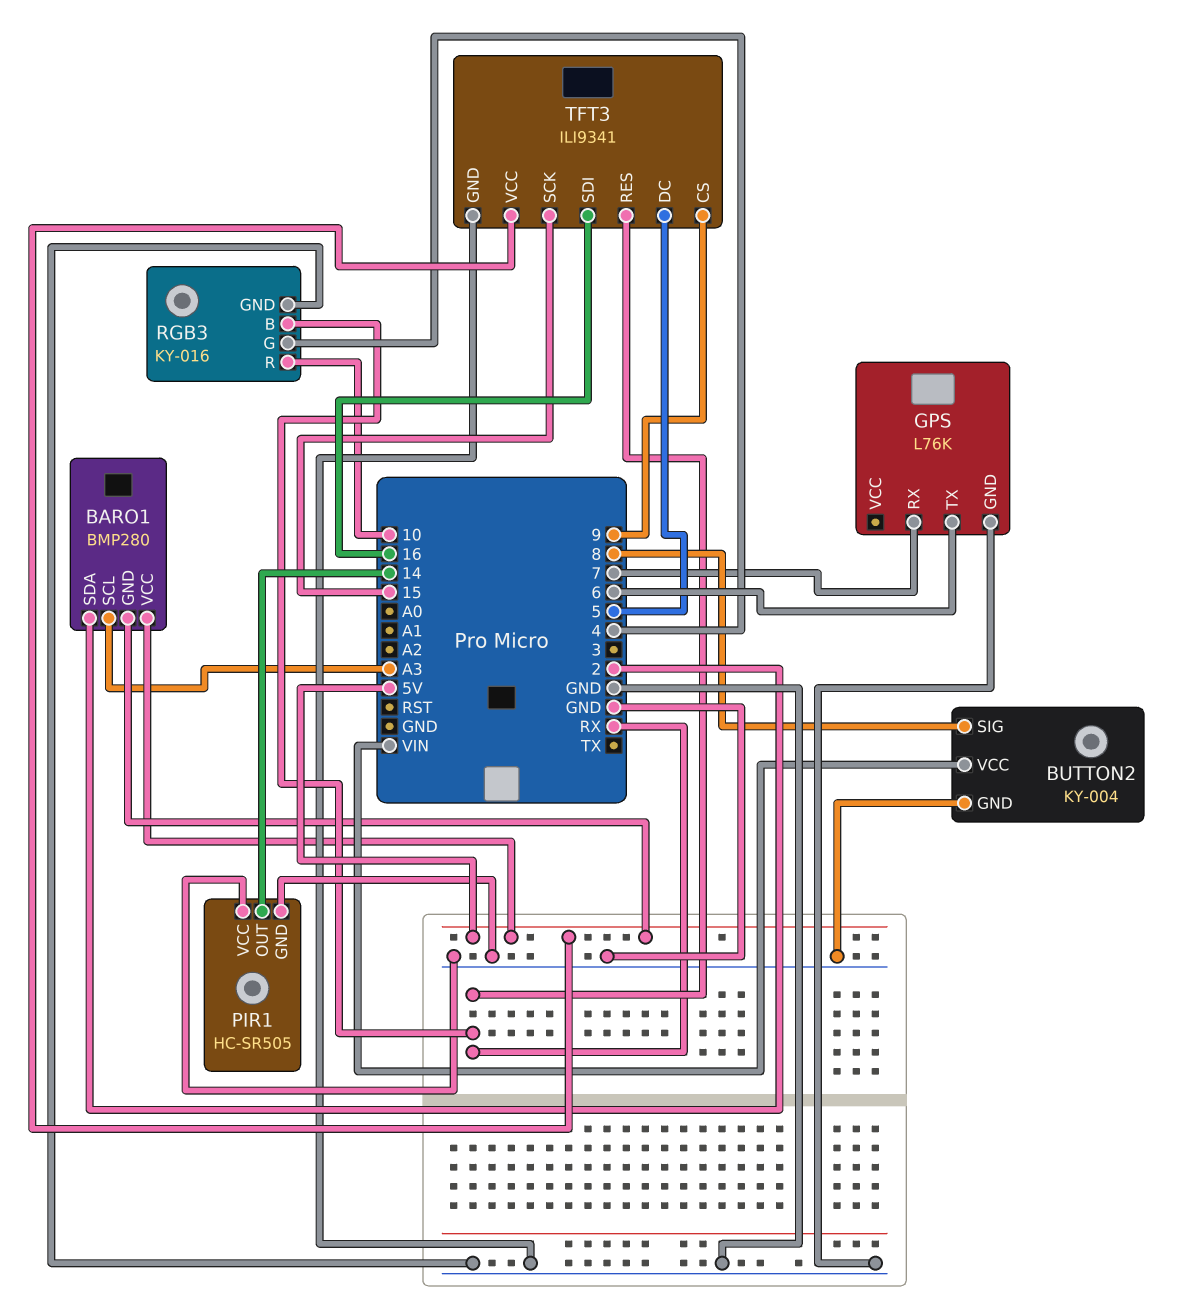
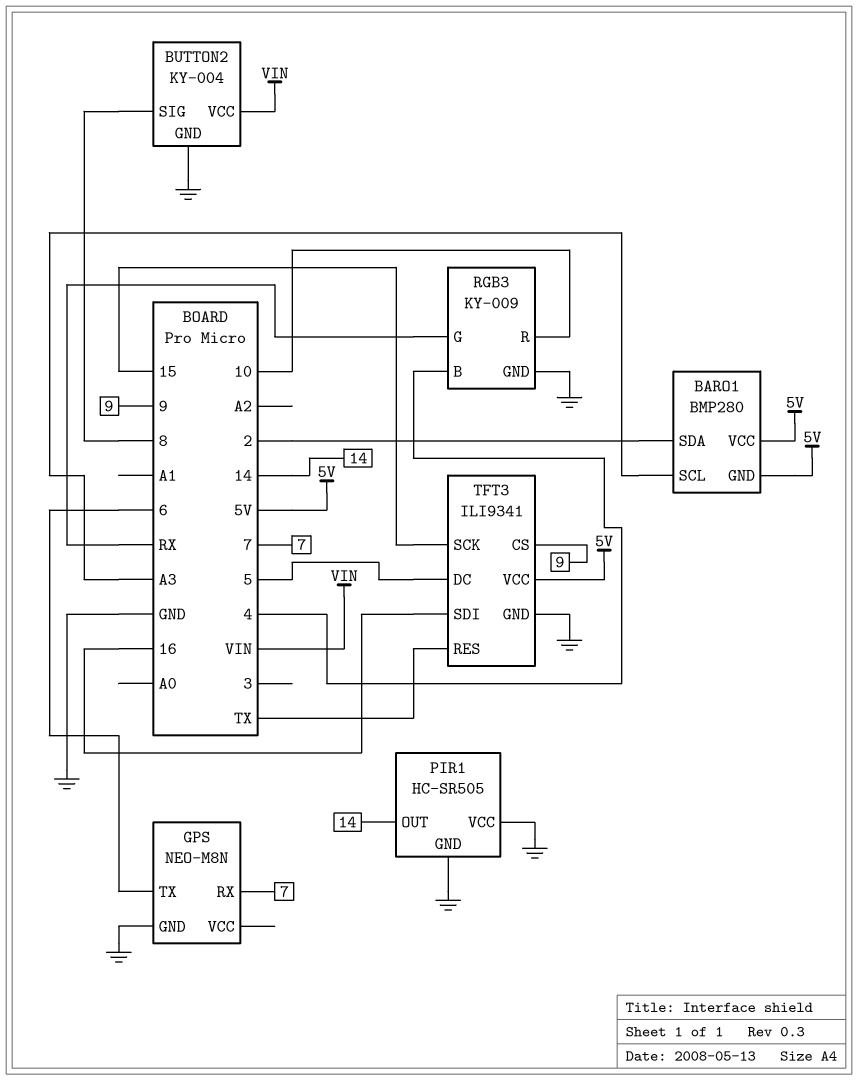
GPS: L76K -> NEO-M8N
RGB3: KY-016 -> KY-009
RGB3 pin B: RX -> 4
RGB3 pin G: 4 -> RX
TFT3 pin RES: RX -> TX

